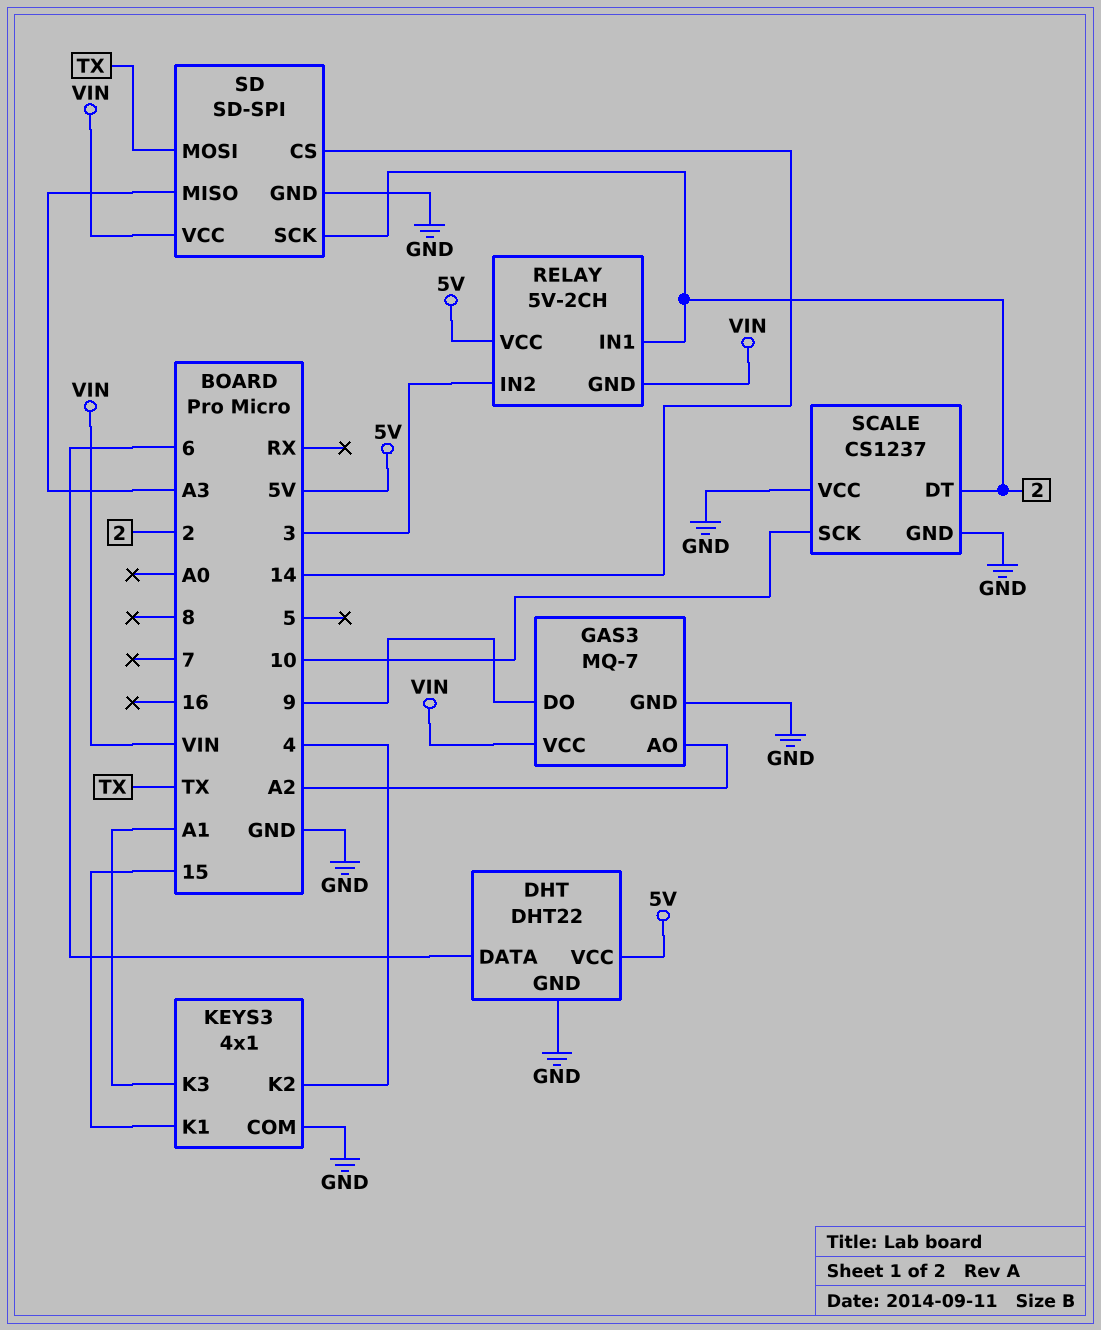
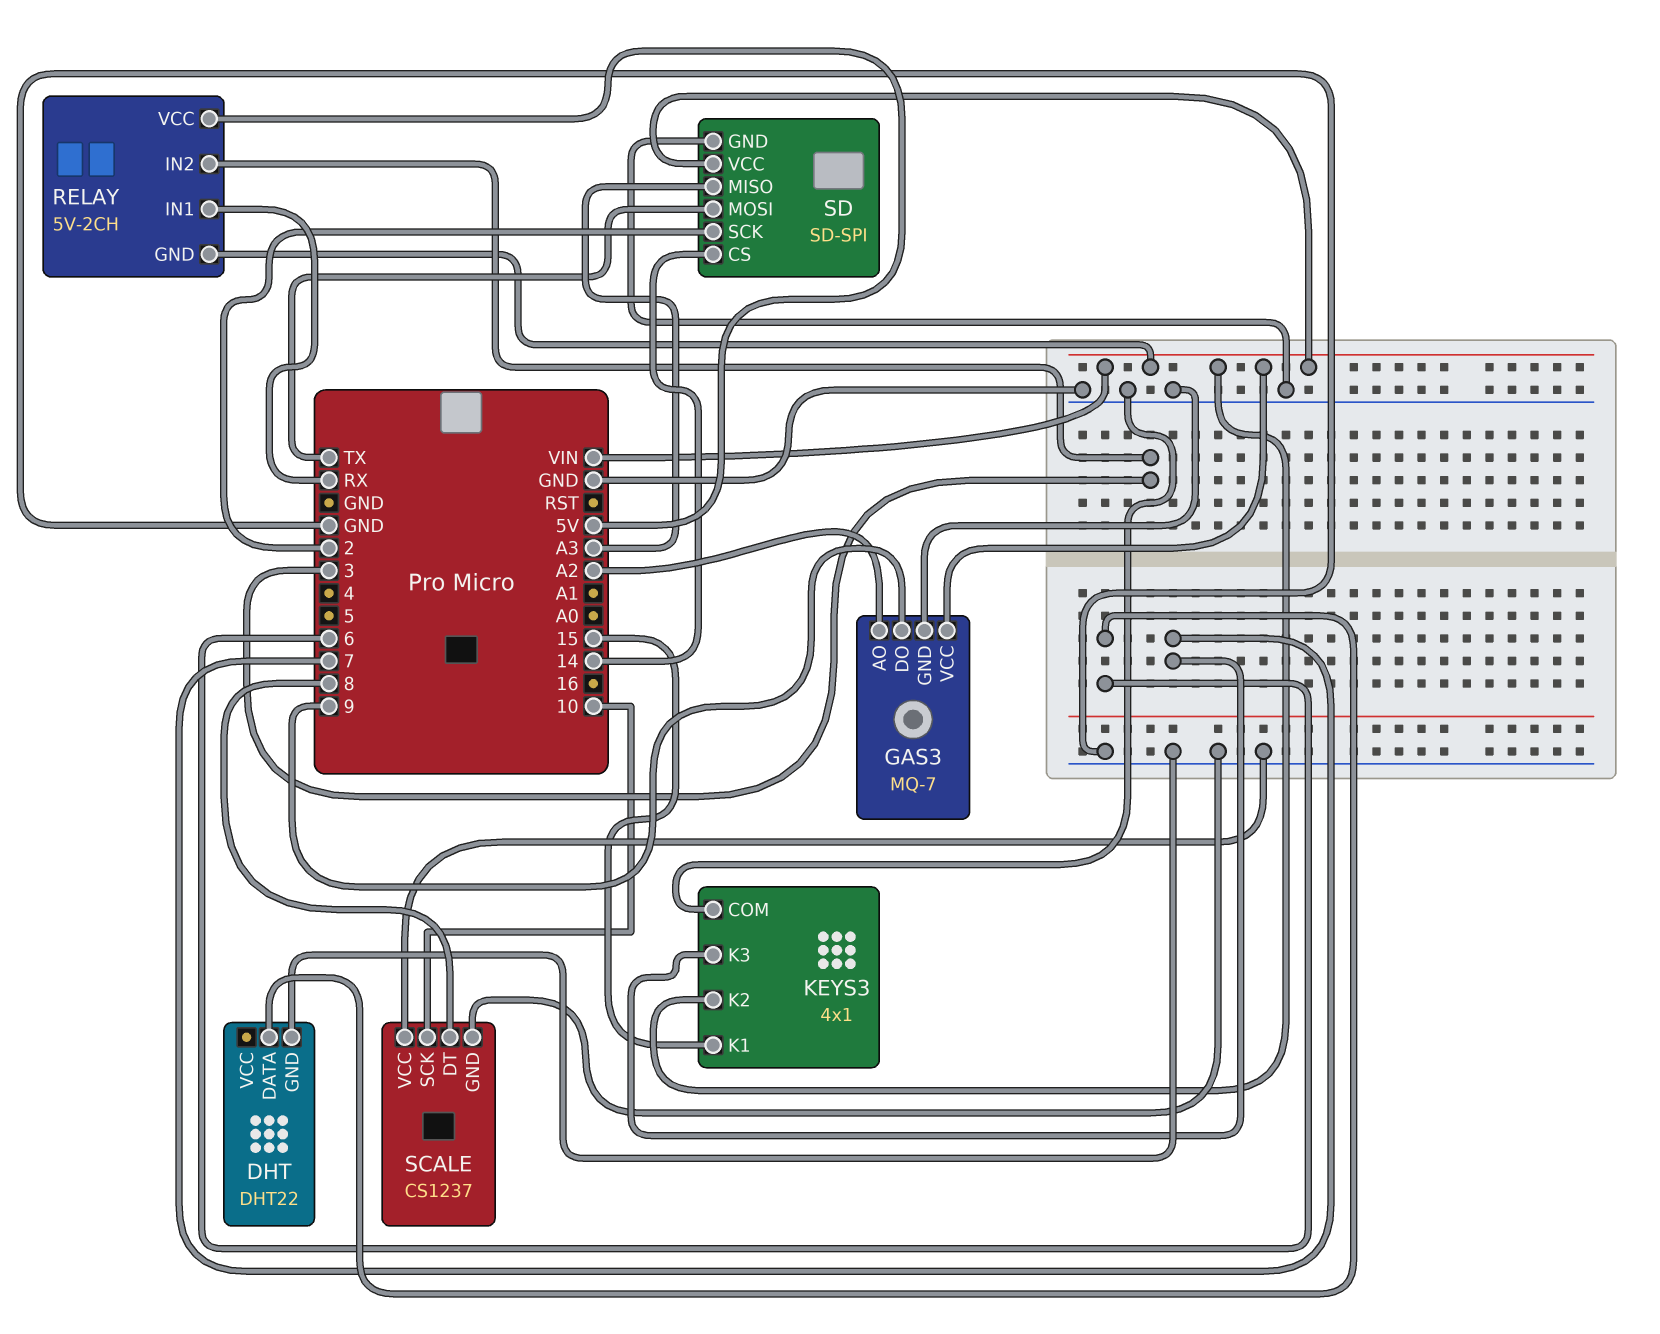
DHT pin VCC: 5V -> none
KEYS3 pin K2: 4 -> VIN
KEYS3 pin K3: A1 -> 7
RELAY pin IN1: 2 -> RX
SCALE pin DT: 2 -> 8

